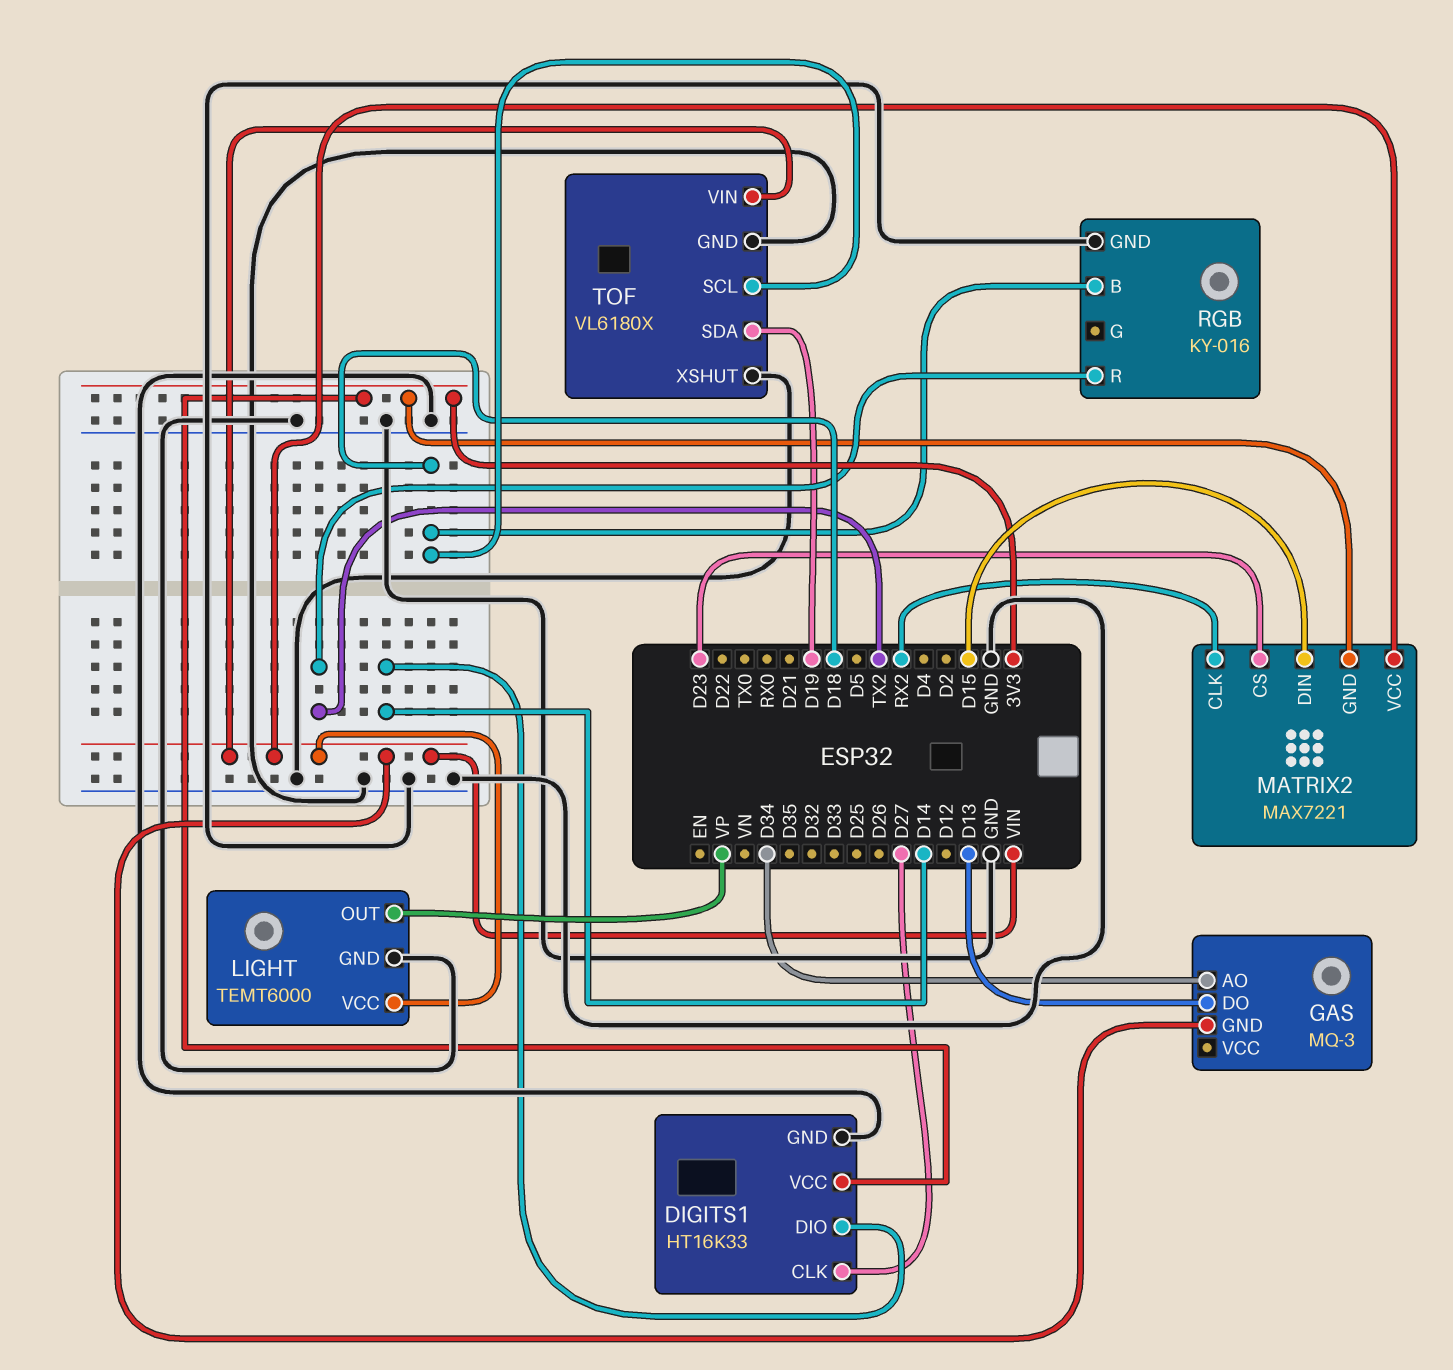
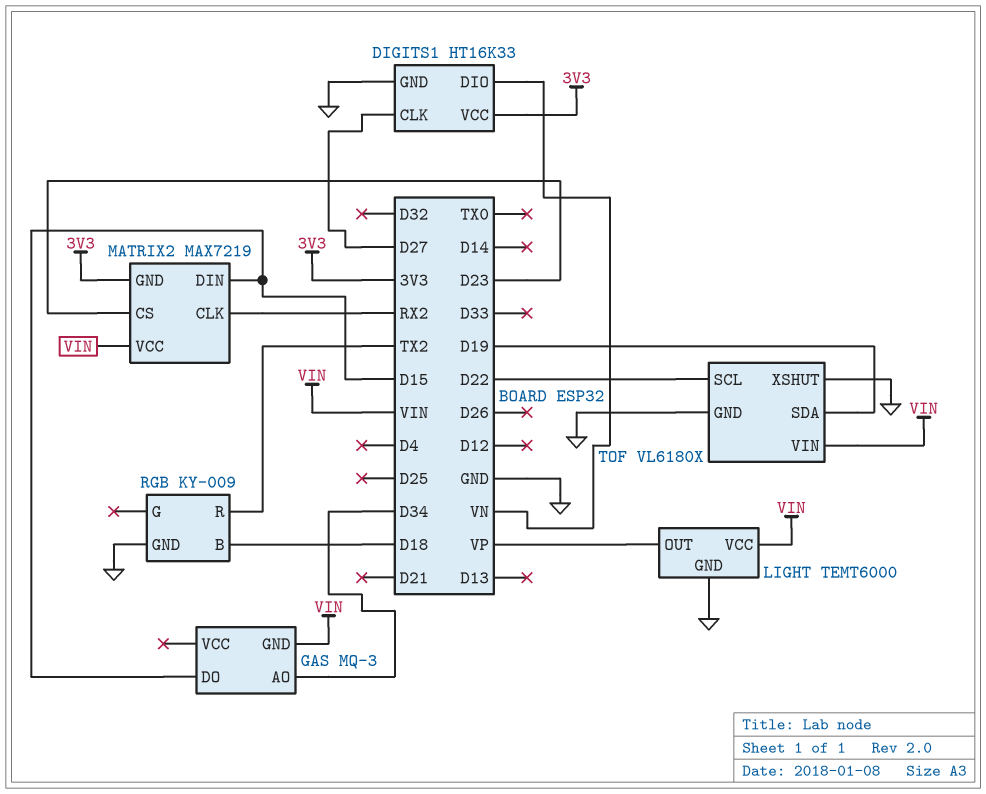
DIGITS1 pin DIO: D14 -> VN
GAS pin DO: D13 -> D15
MATRIX2: MAX7221 -> MAX7219
RGB: KY-016 -> KY-009
TOF pin SCL: D18 -> D22

